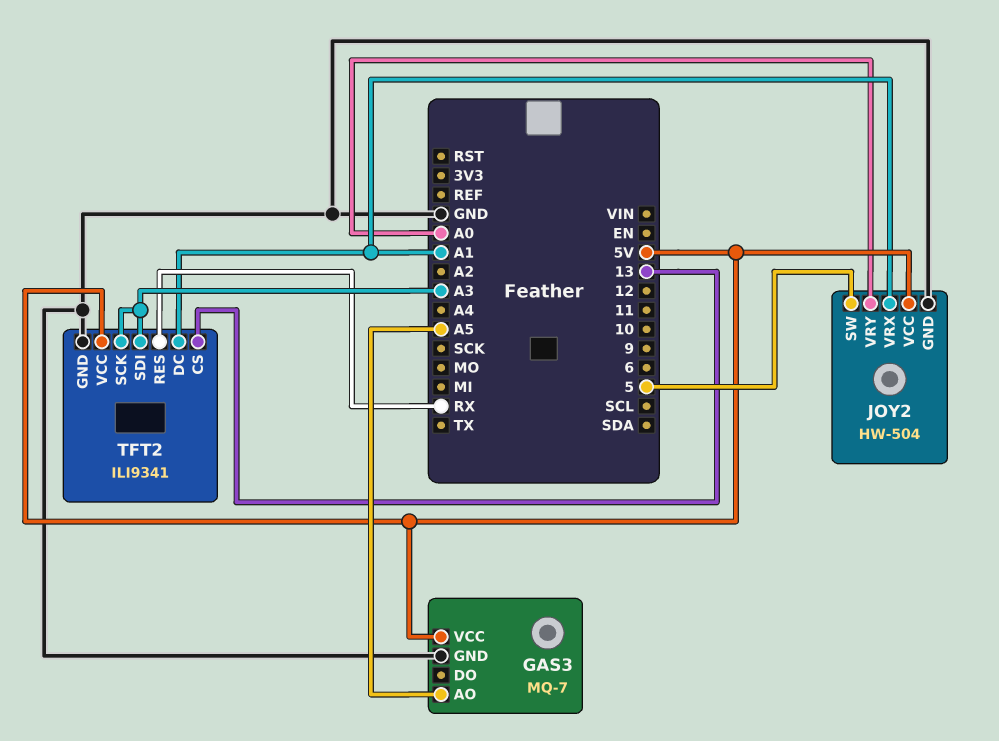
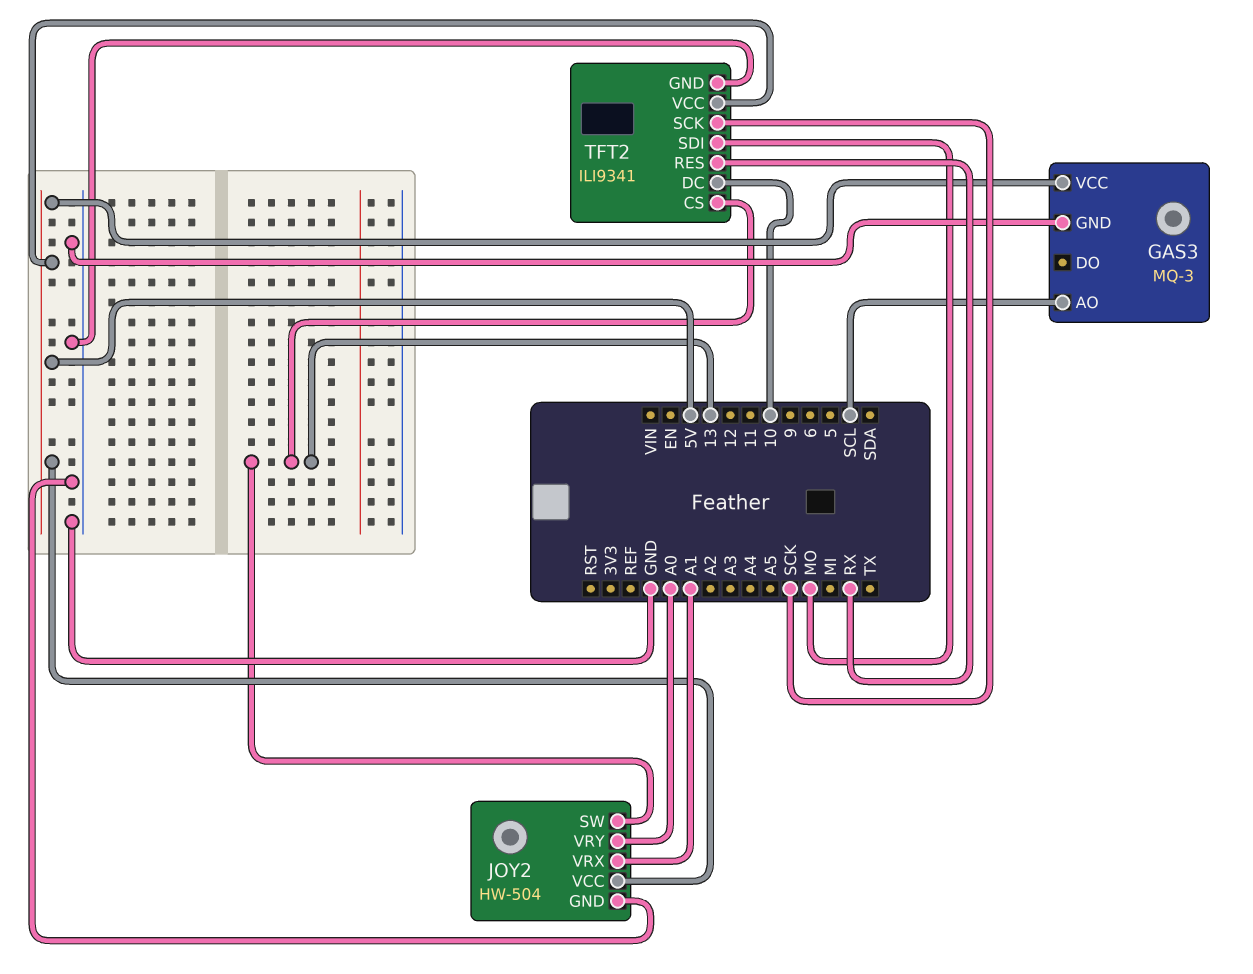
GAS3: MQ-7 -> MQ-3
GAS3 pin AO: A5 -> SCL
JOY2 pin SW: 5 -> 13
TFT2 pin DC: A1 -> 10
TFT2 pin SCK: A3 -> SCK
TFT2 pin SDI: A3 -> MO

